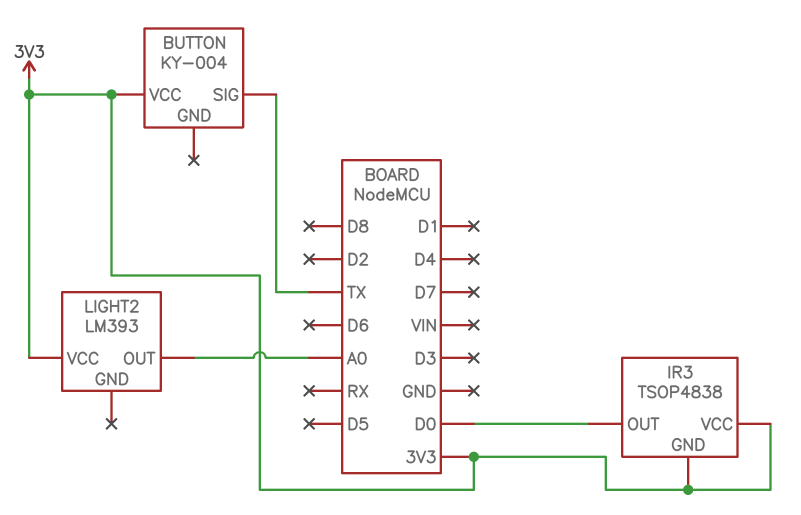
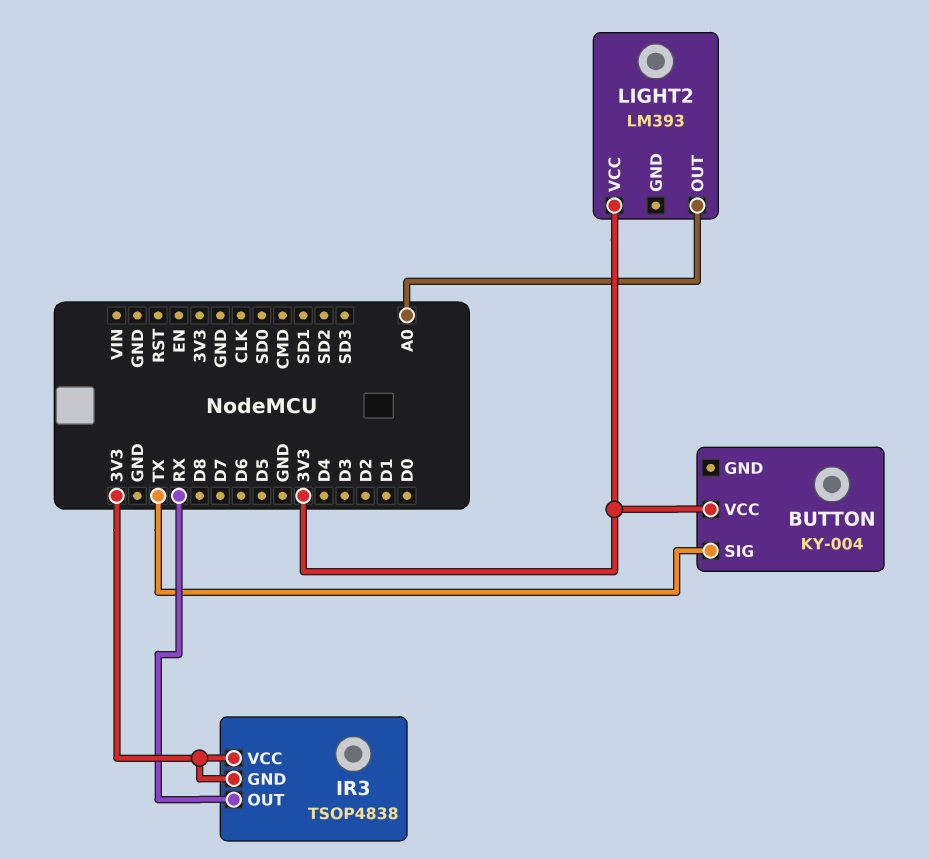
IR3 pin OUT: D0 -> RX

